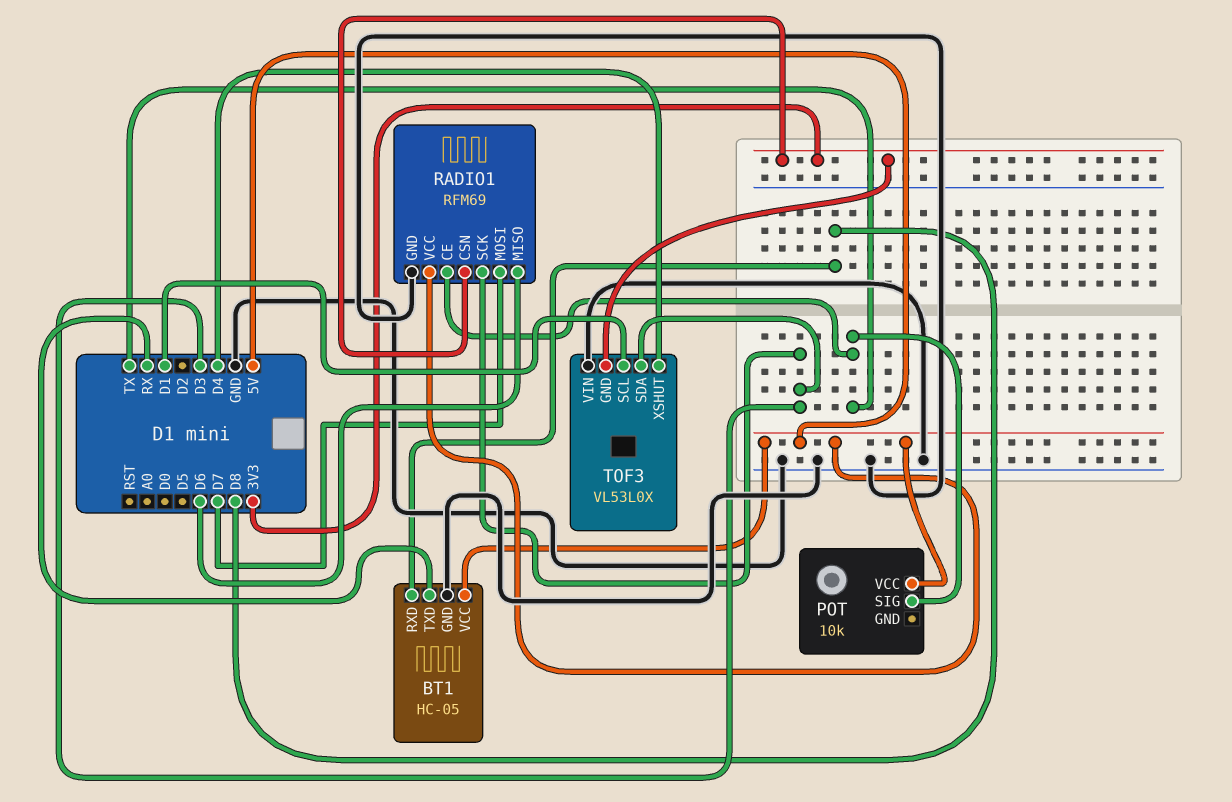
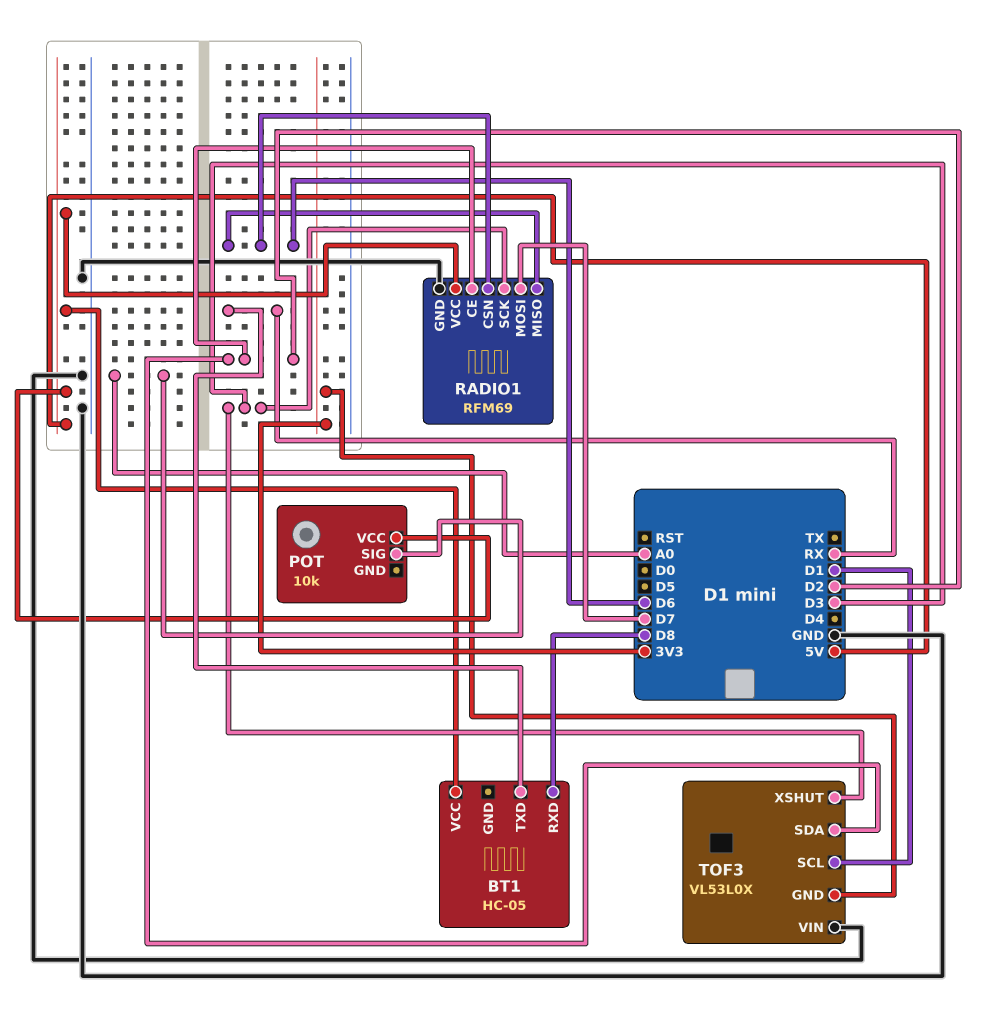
BT1 pin GND: GND -> none
POT pin SIG: TX -> A0
RADIO1 pin CE: TX -> D2
RADIO1 pin CSN: 3V3 -> D6
TOF3 pin SDA: D3 -> D2
TOF3 pin XSHUT: D4 -> D3

